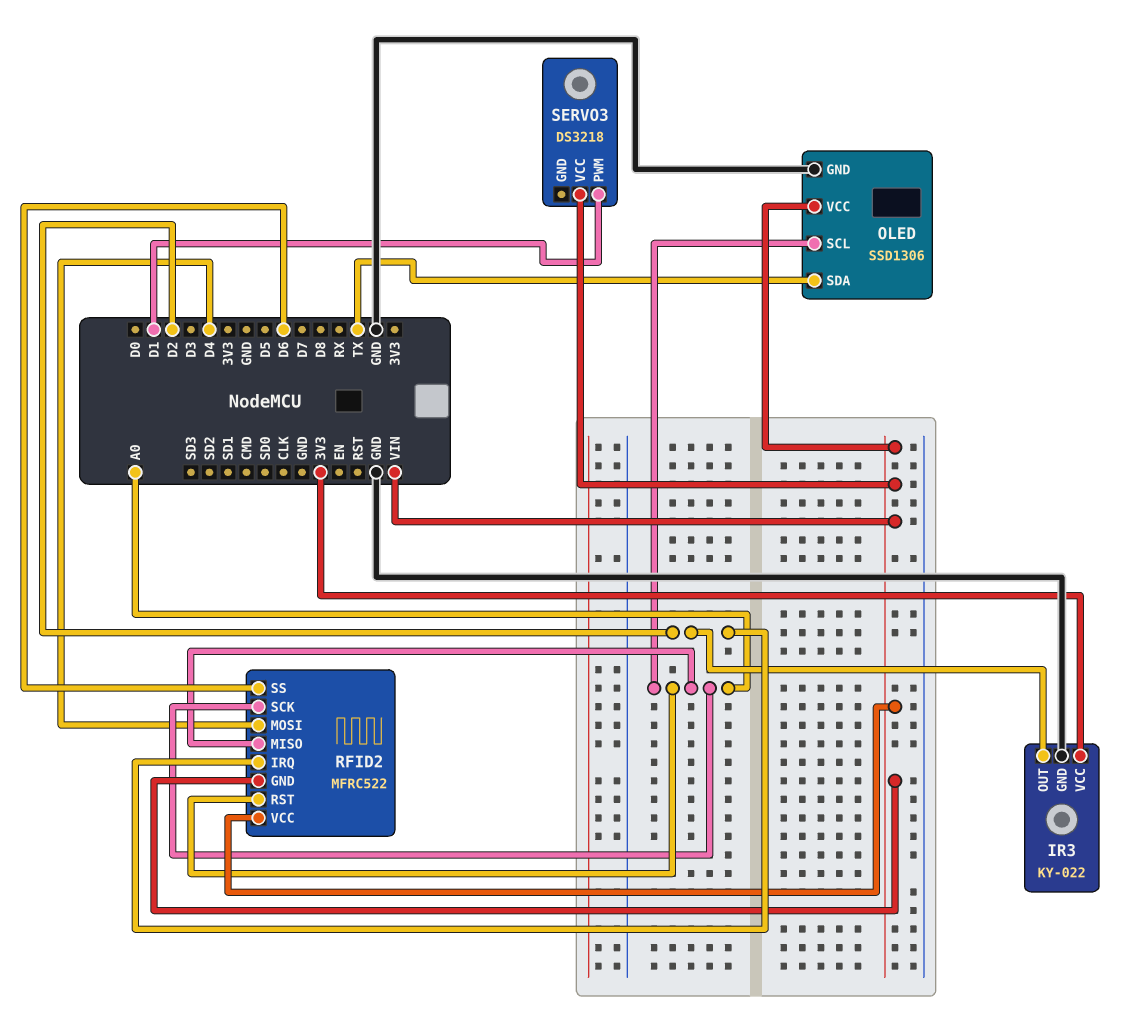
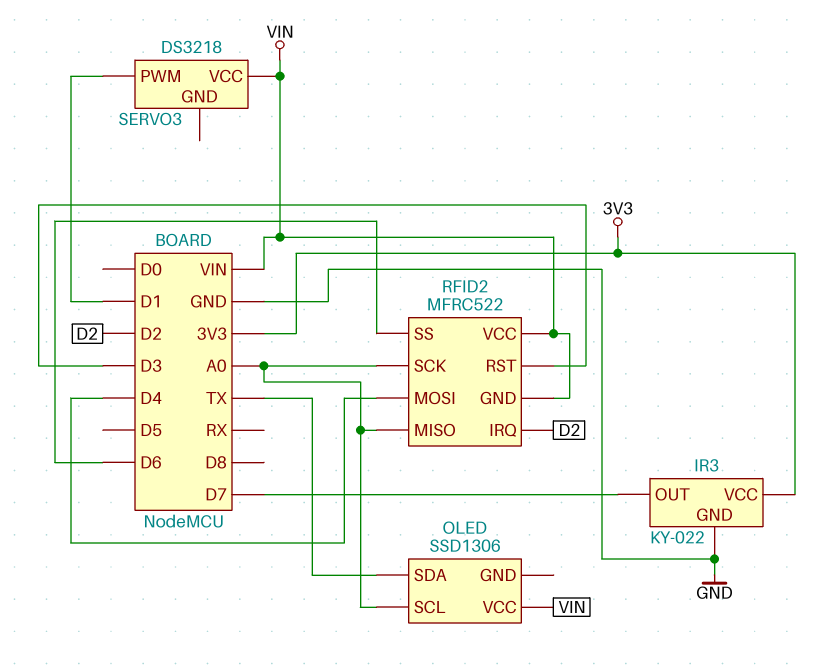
IR3 pin OUT: D2 -> D7
OLED pin GND: GND -> none
RFID2 pin RST: A0 -> D3

